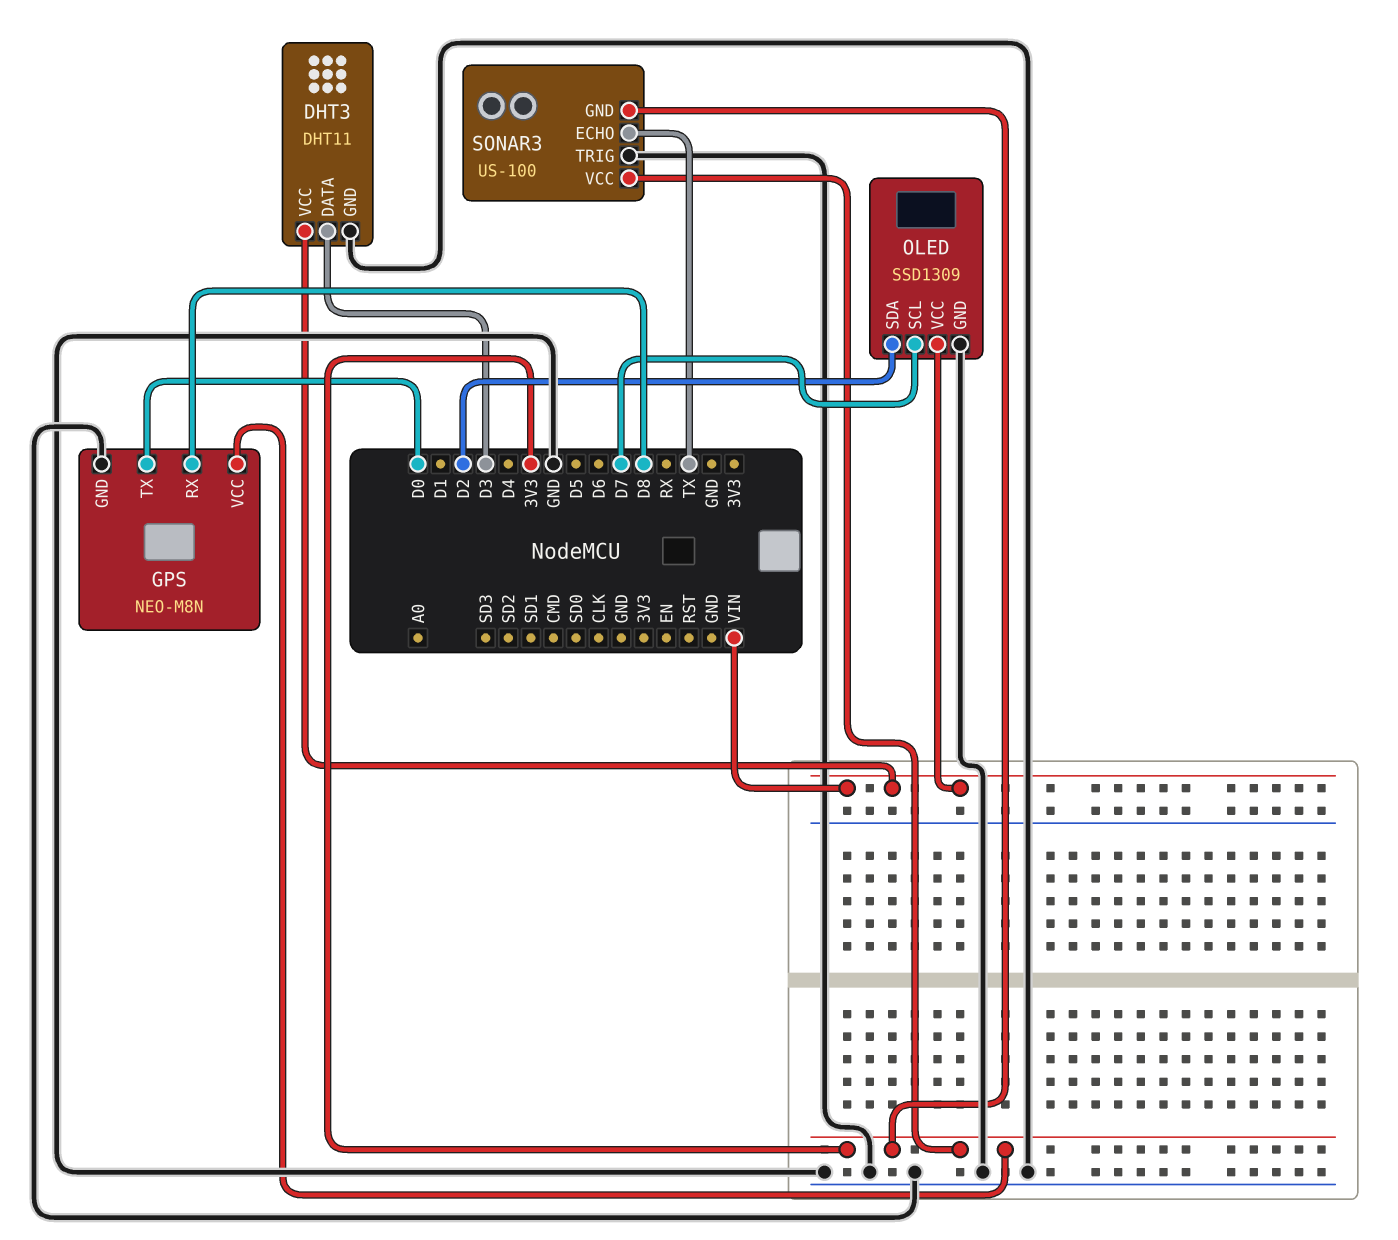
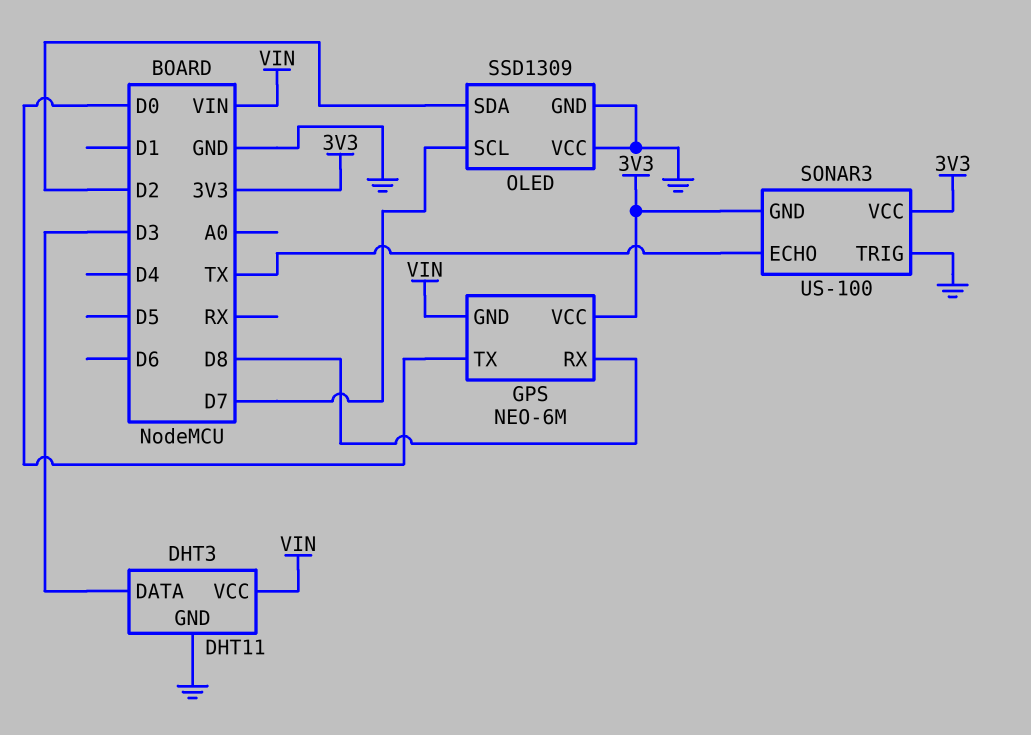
GPS: NEO-M8N -> NEO-6M
GPS pin GND: GND -> VIN
OLED pin VCC: VIN -> GND

